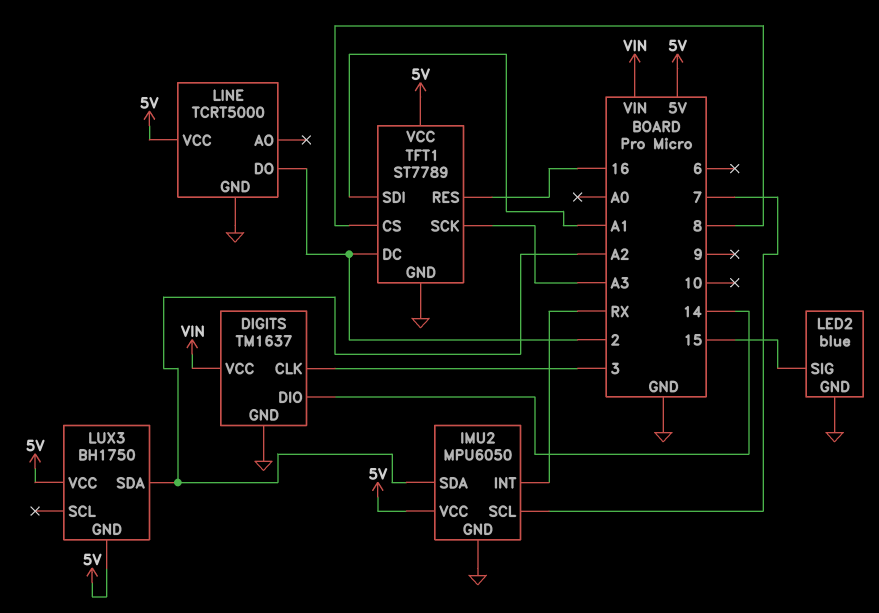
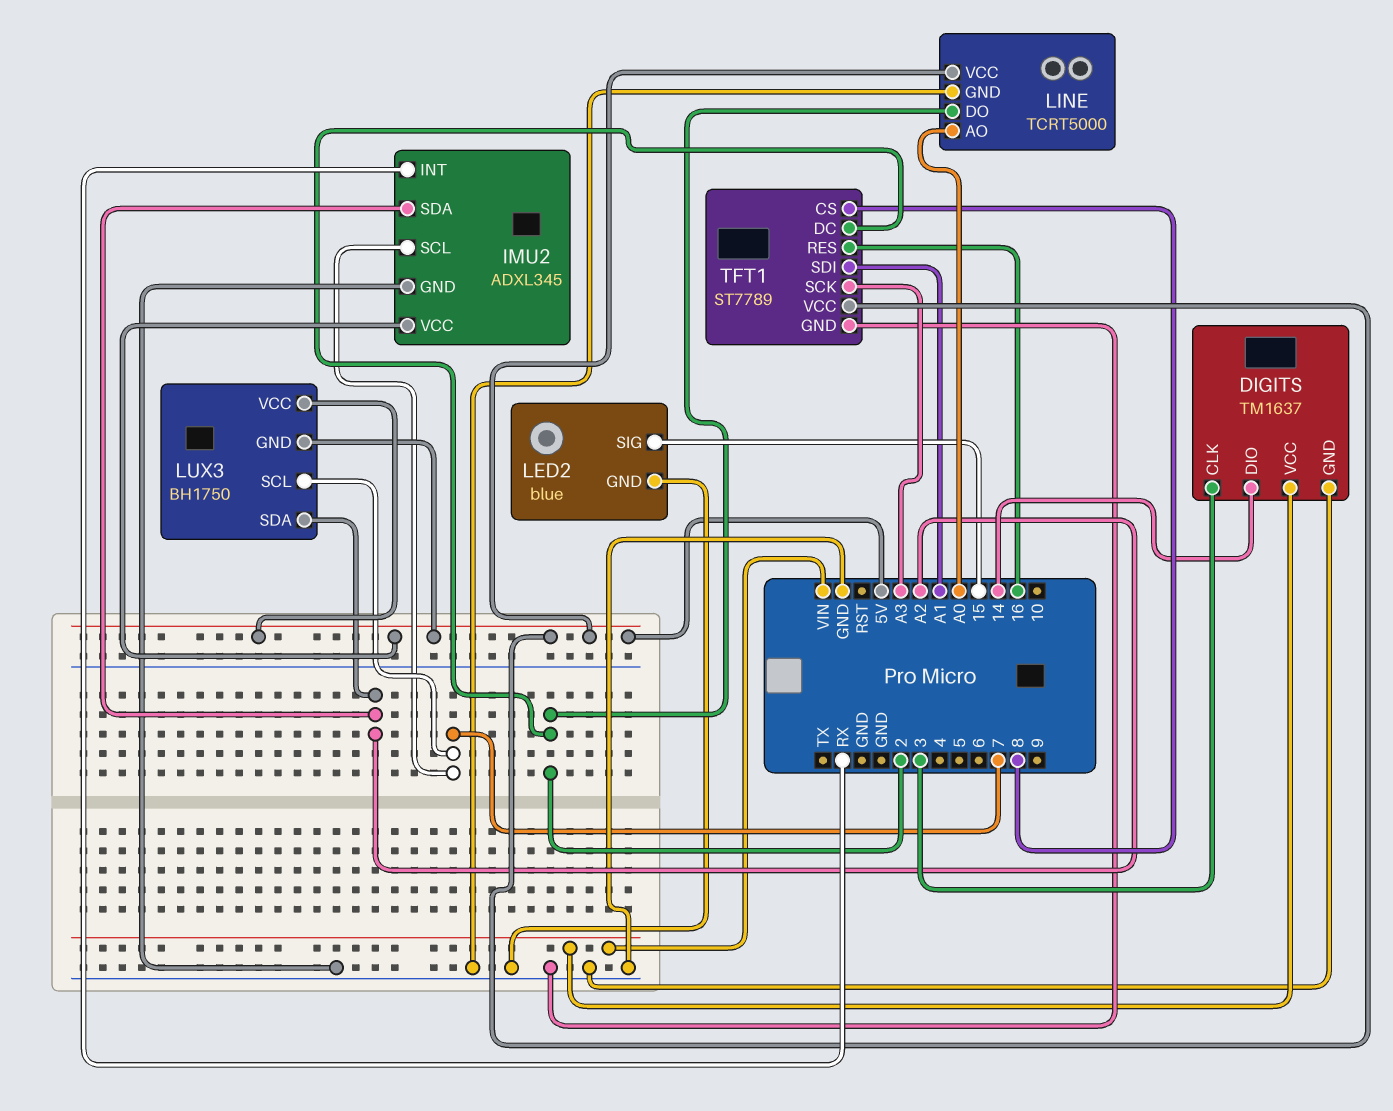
IMU2: MPU6050 -> ADXL345
LINE pin AO: none -> A0
LUX3 pin SCL: none -> 7

